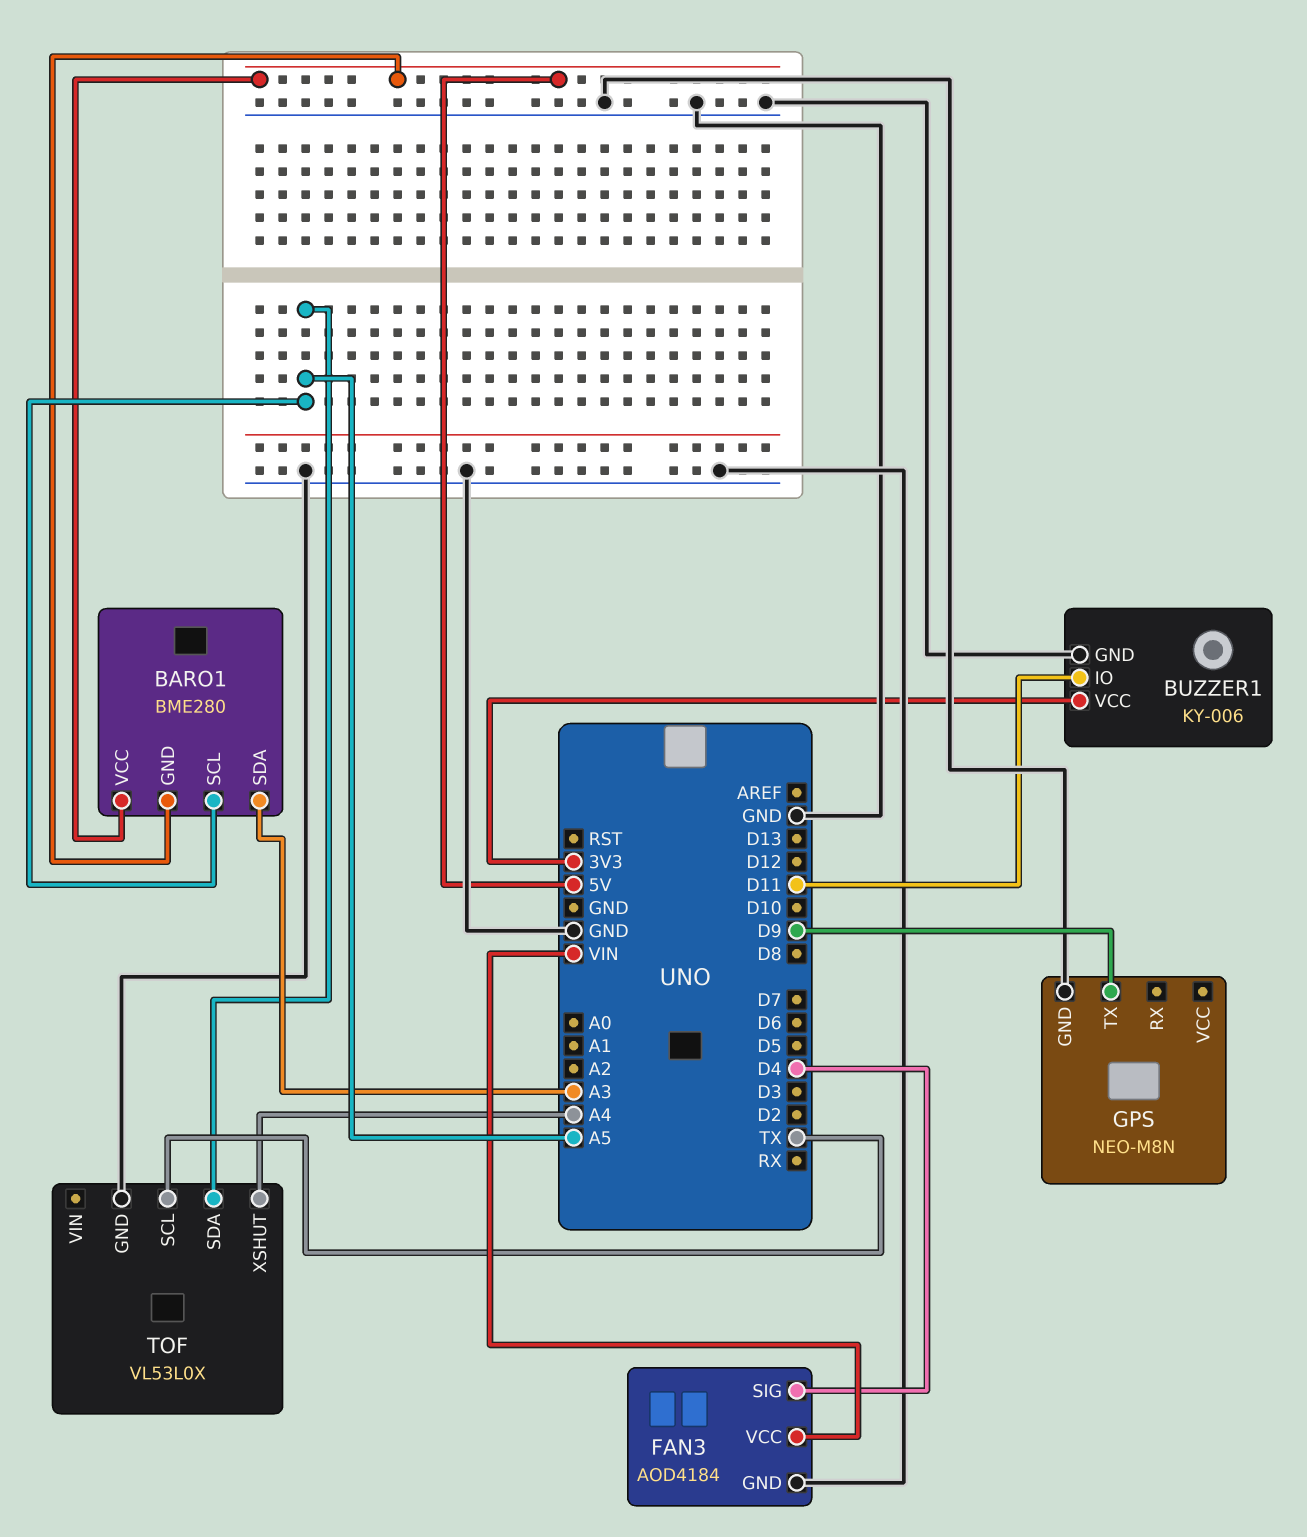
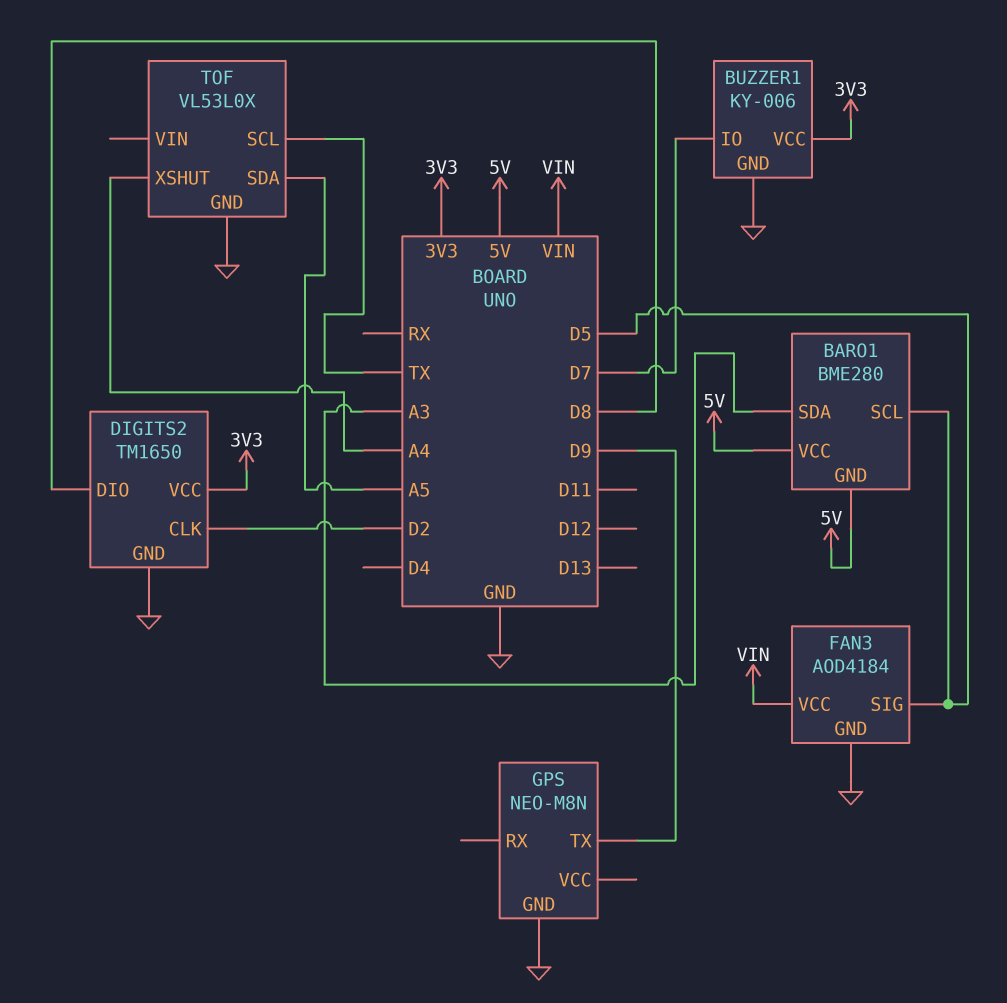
BARO1 pin SCL: A5 -> D5
BUZZER1 pin IO: D11 -> D7
DIGITS2: none -> TM1650
DIGITS2 pin CLK: none -> D2
DIGITS2 pin DIO: none -> D8
DIGITS2 pin GND: none -> GND
DIGITS2 pin VCC: none -> 3V3
FAN3 pin SIG: D4 -> D5

